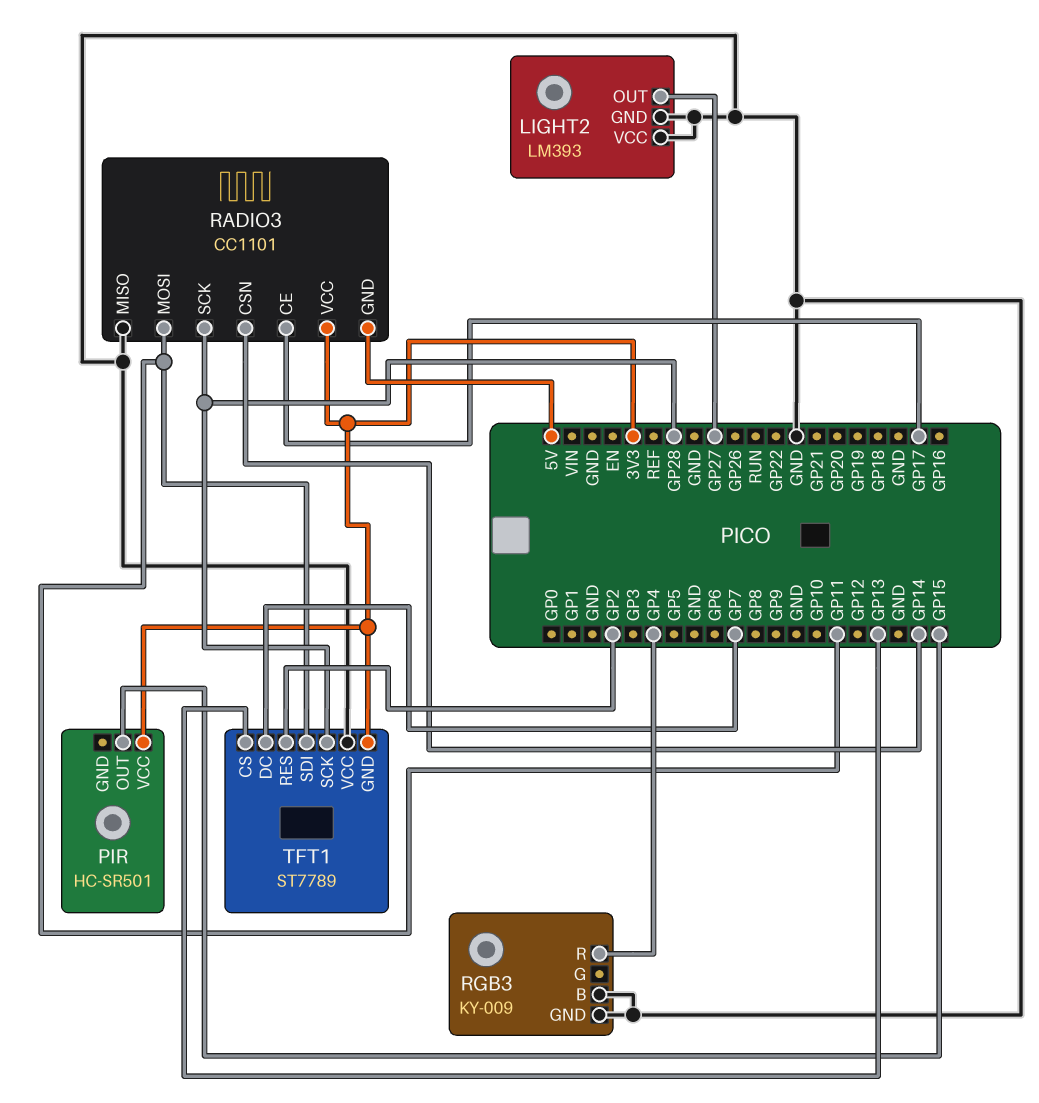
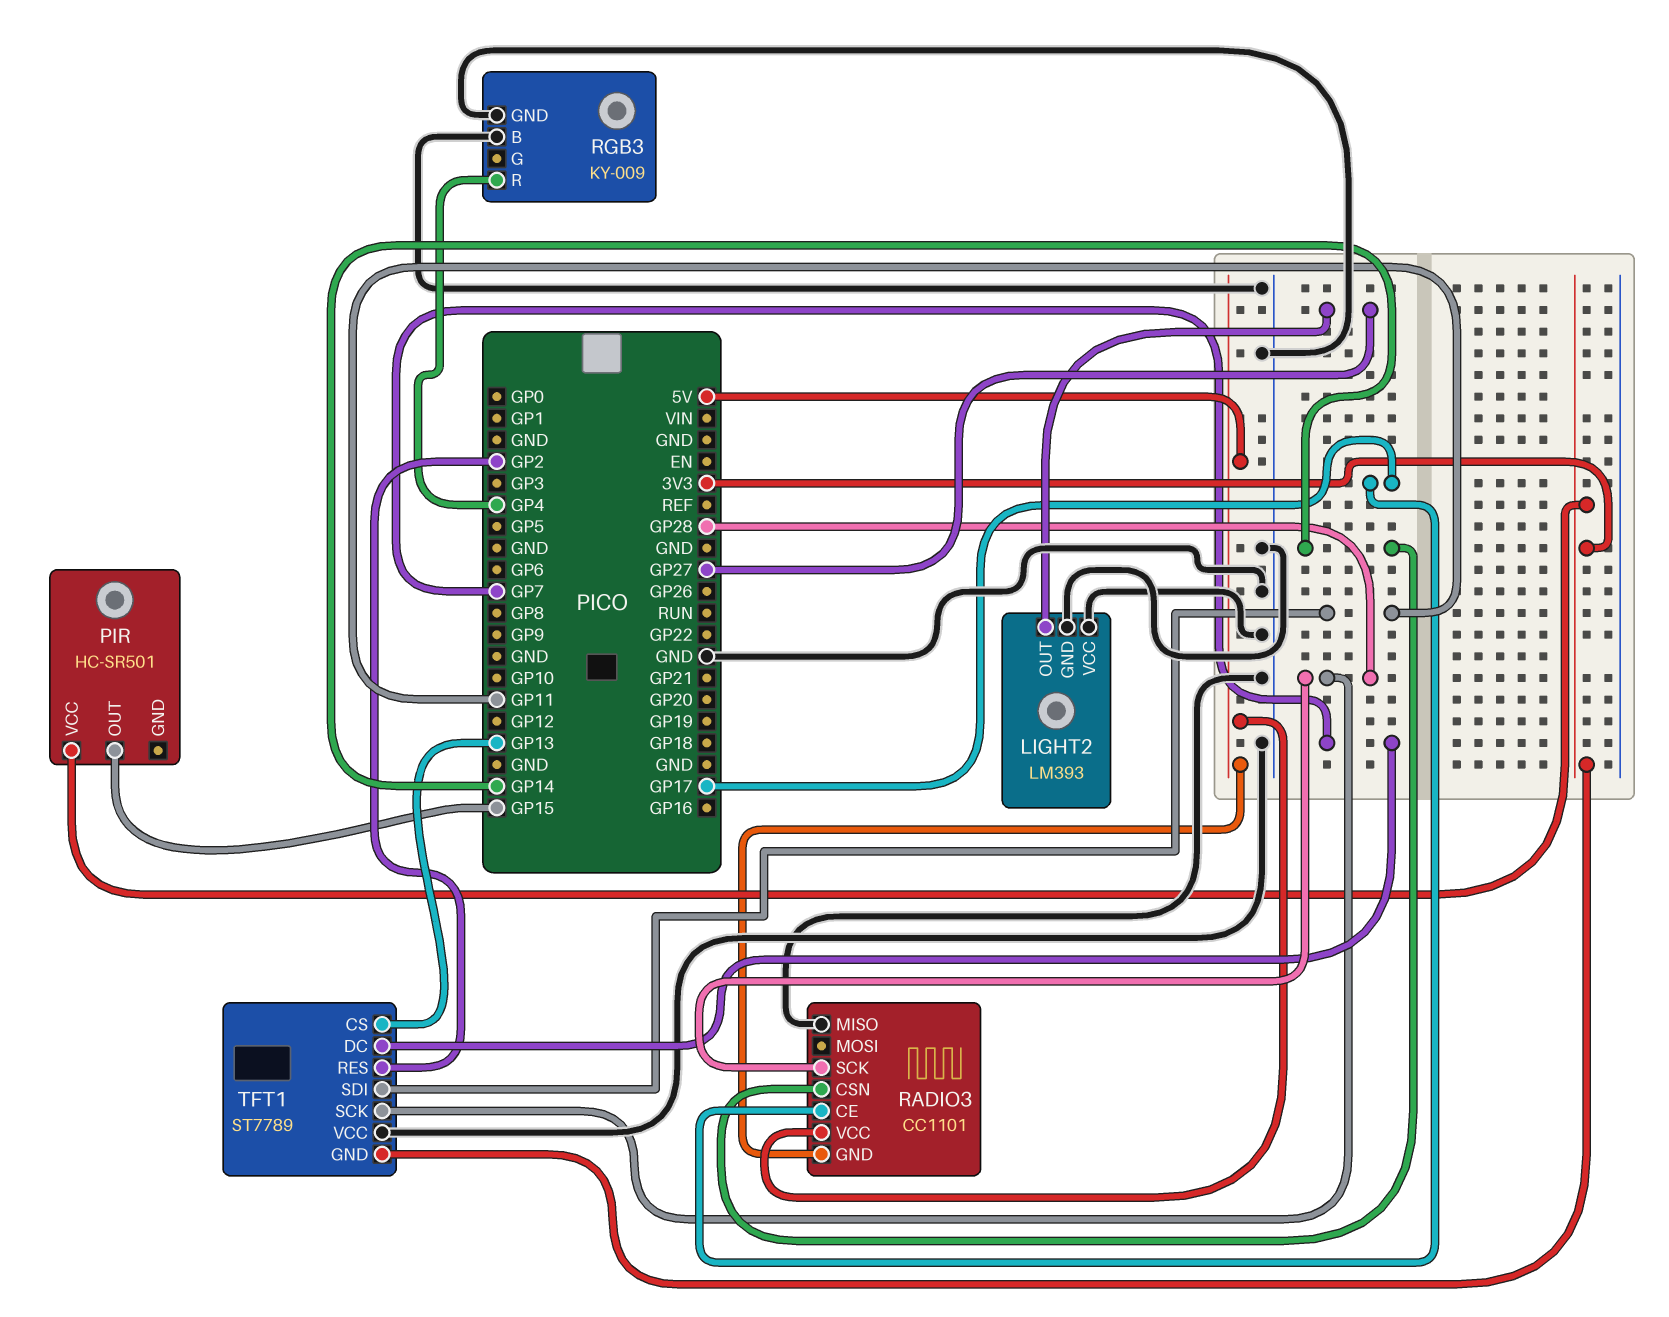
RADIO3 pin MOSI: GP11 -> none
RADIO3 pin VCC: 3V3 -> 5V

